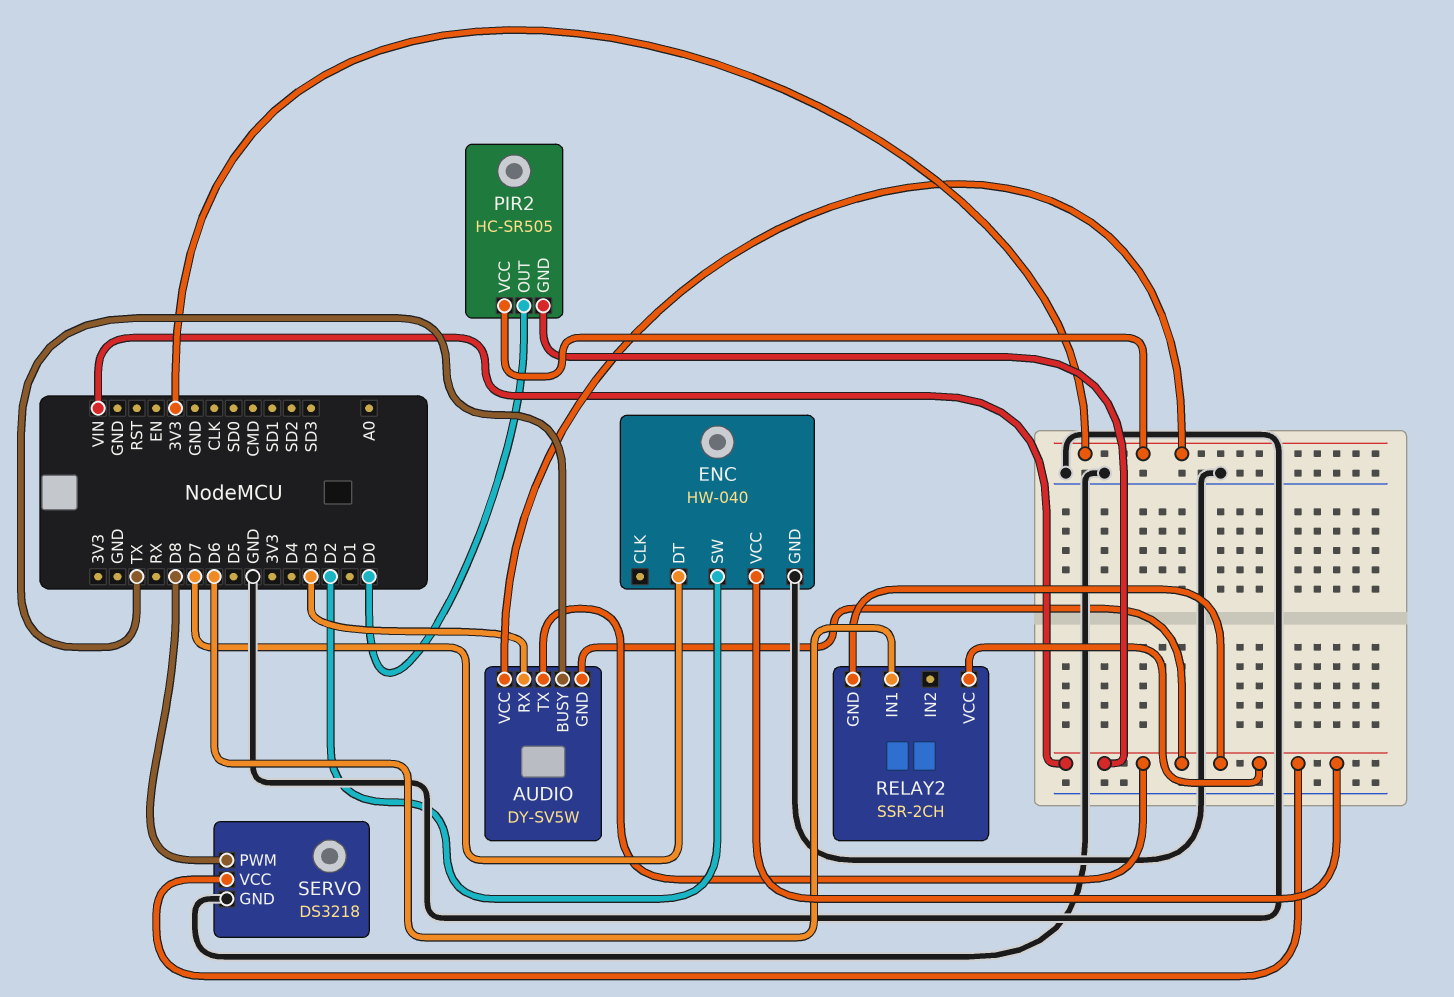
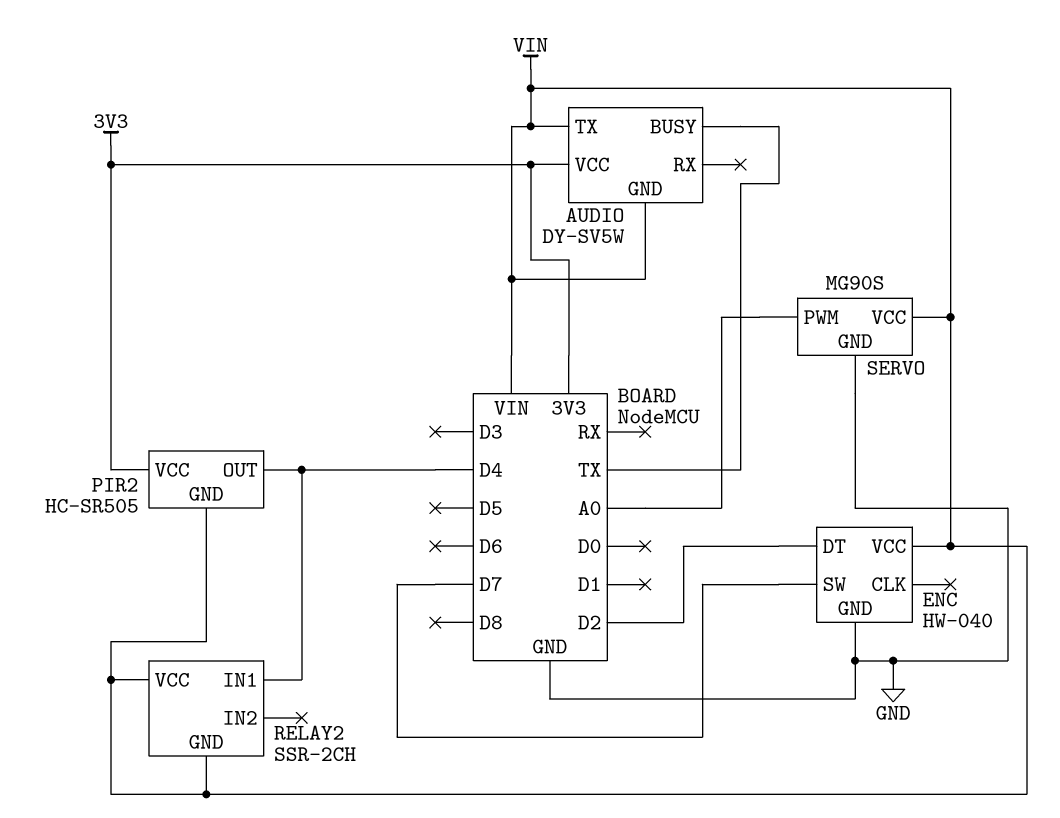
AUDIO pin RX: D3 -> none
ENC pin DT: D7 -> D2
ENC pin SW: D2 -> D7
PIR2 pin OUT: D0 -> D4
RELAY2 pin IN1: D6 -> D4
SERVO: DS3218 -> MG90S
SERVO pin PWM: D8 -> A0

